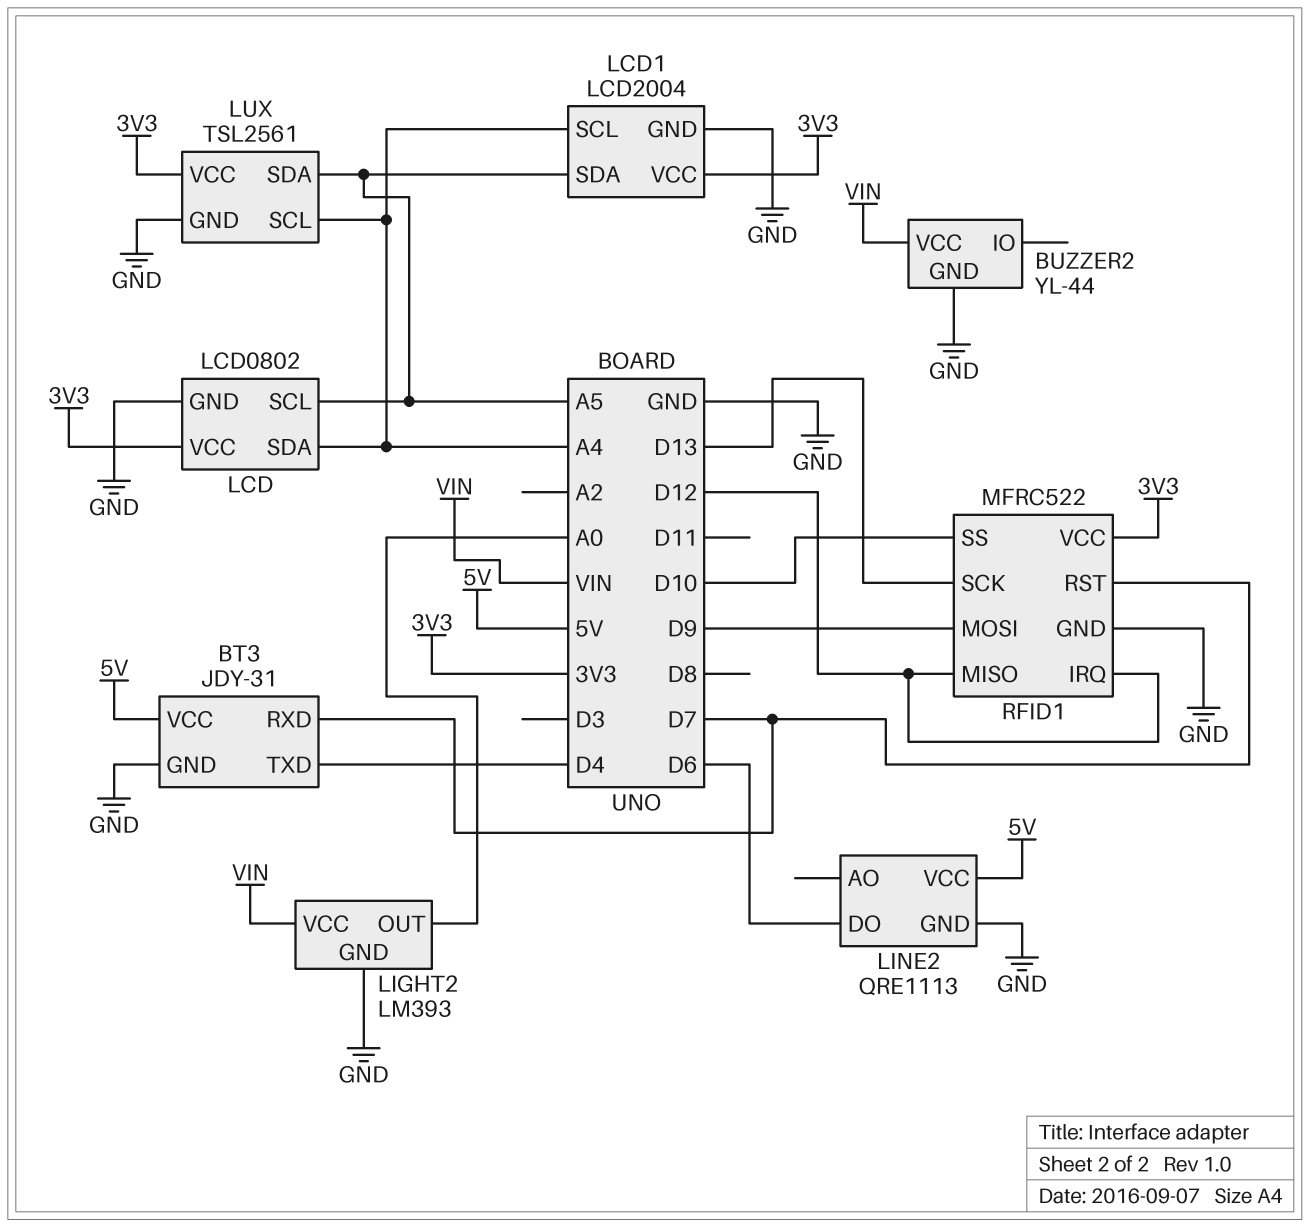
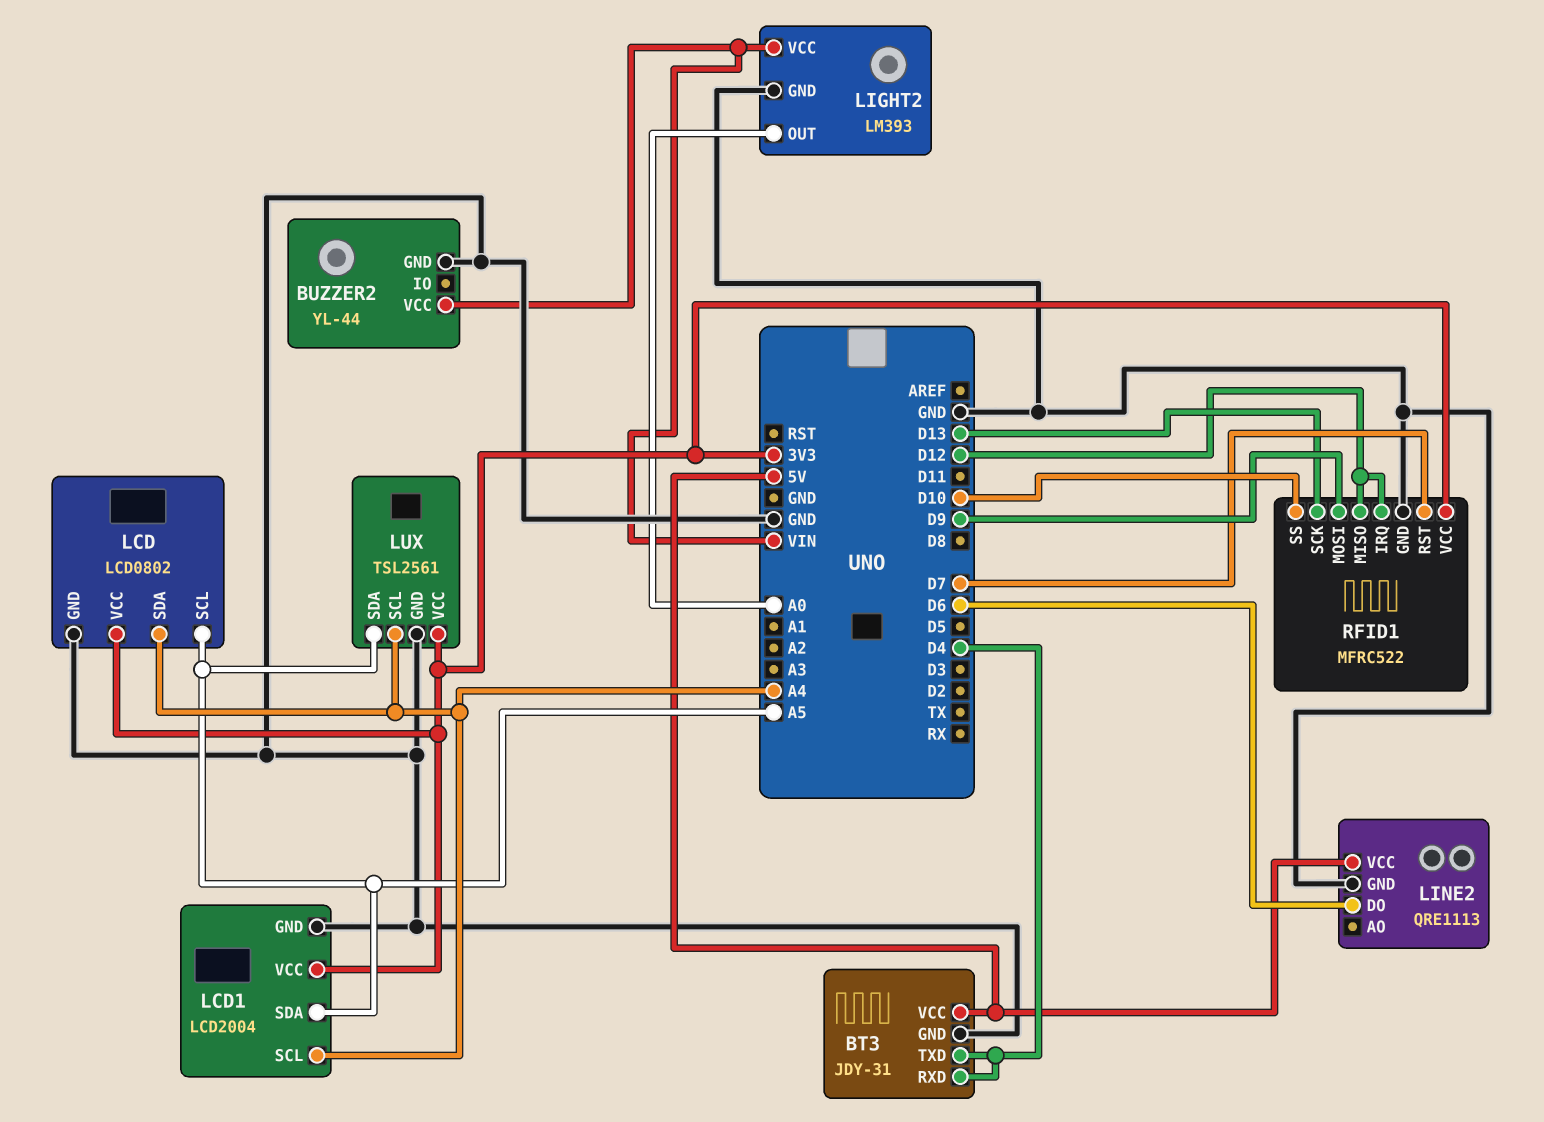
BT3 pin RXD: D7 -> D4

